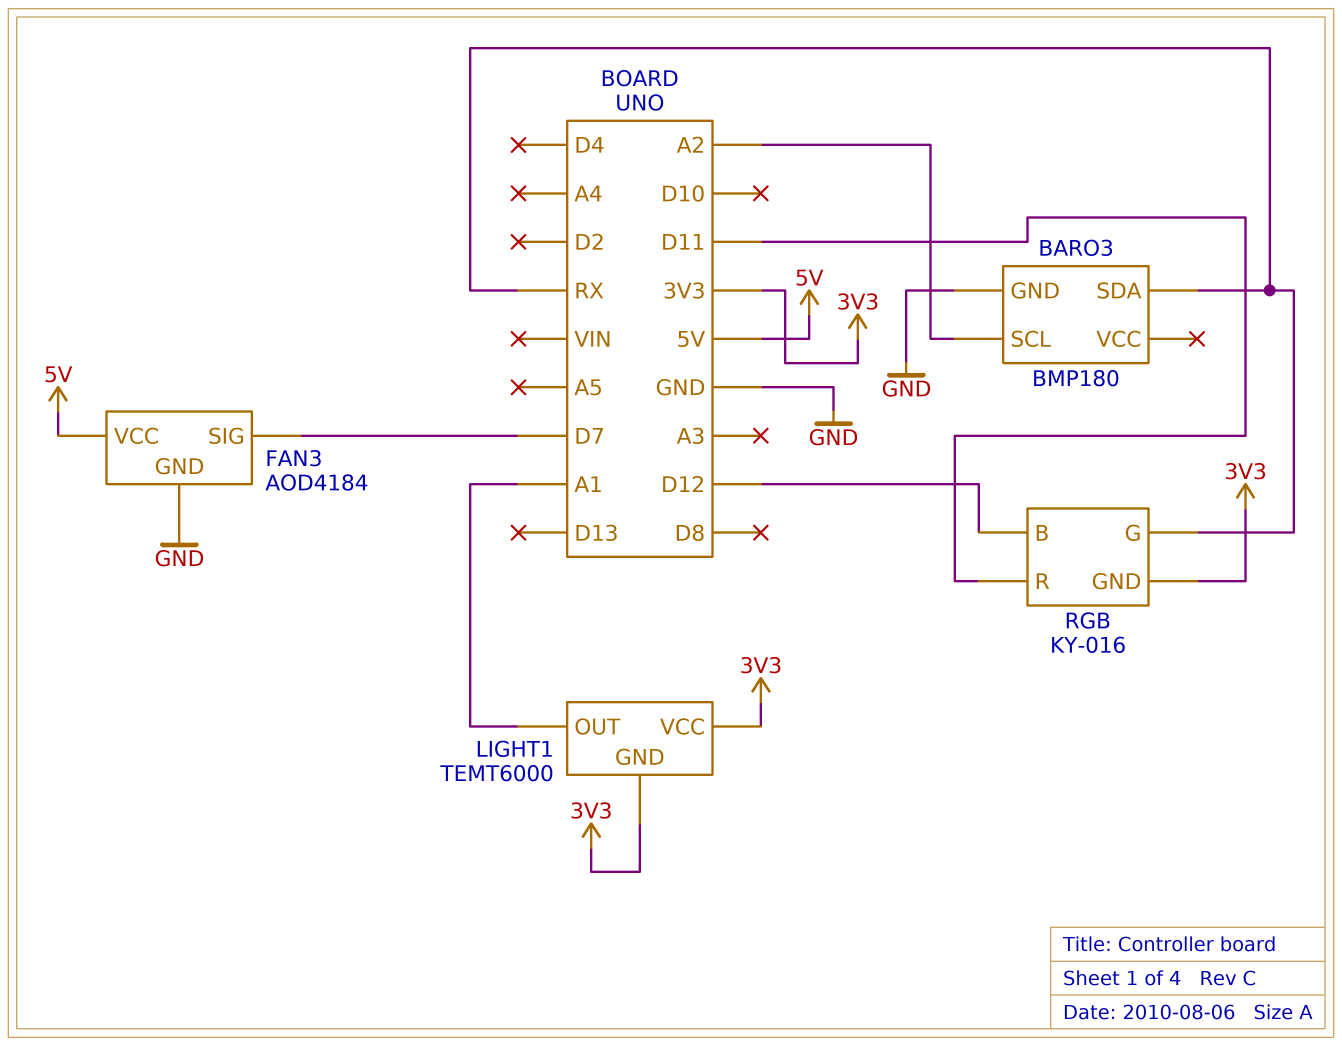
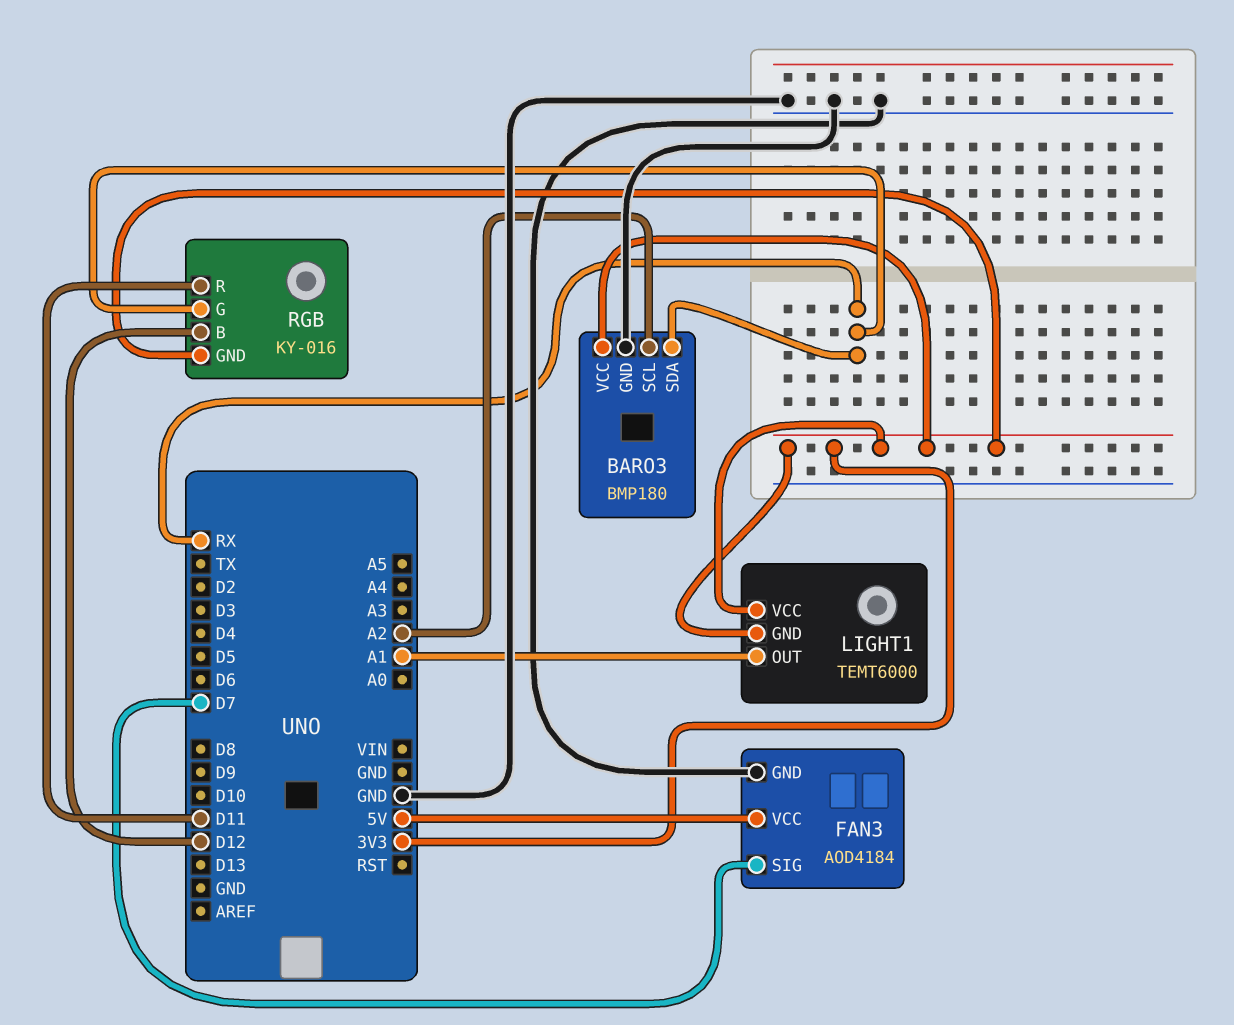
BARO3 pin VCC: none -> 3V3

